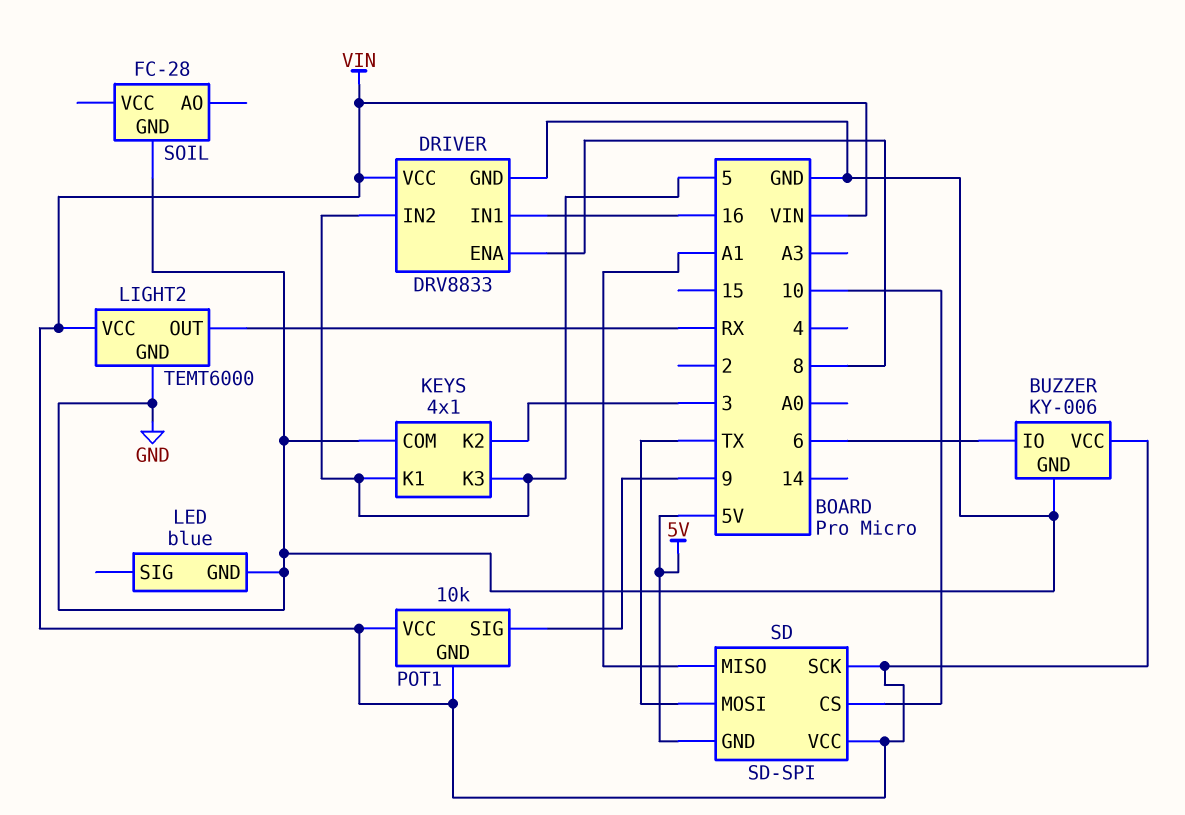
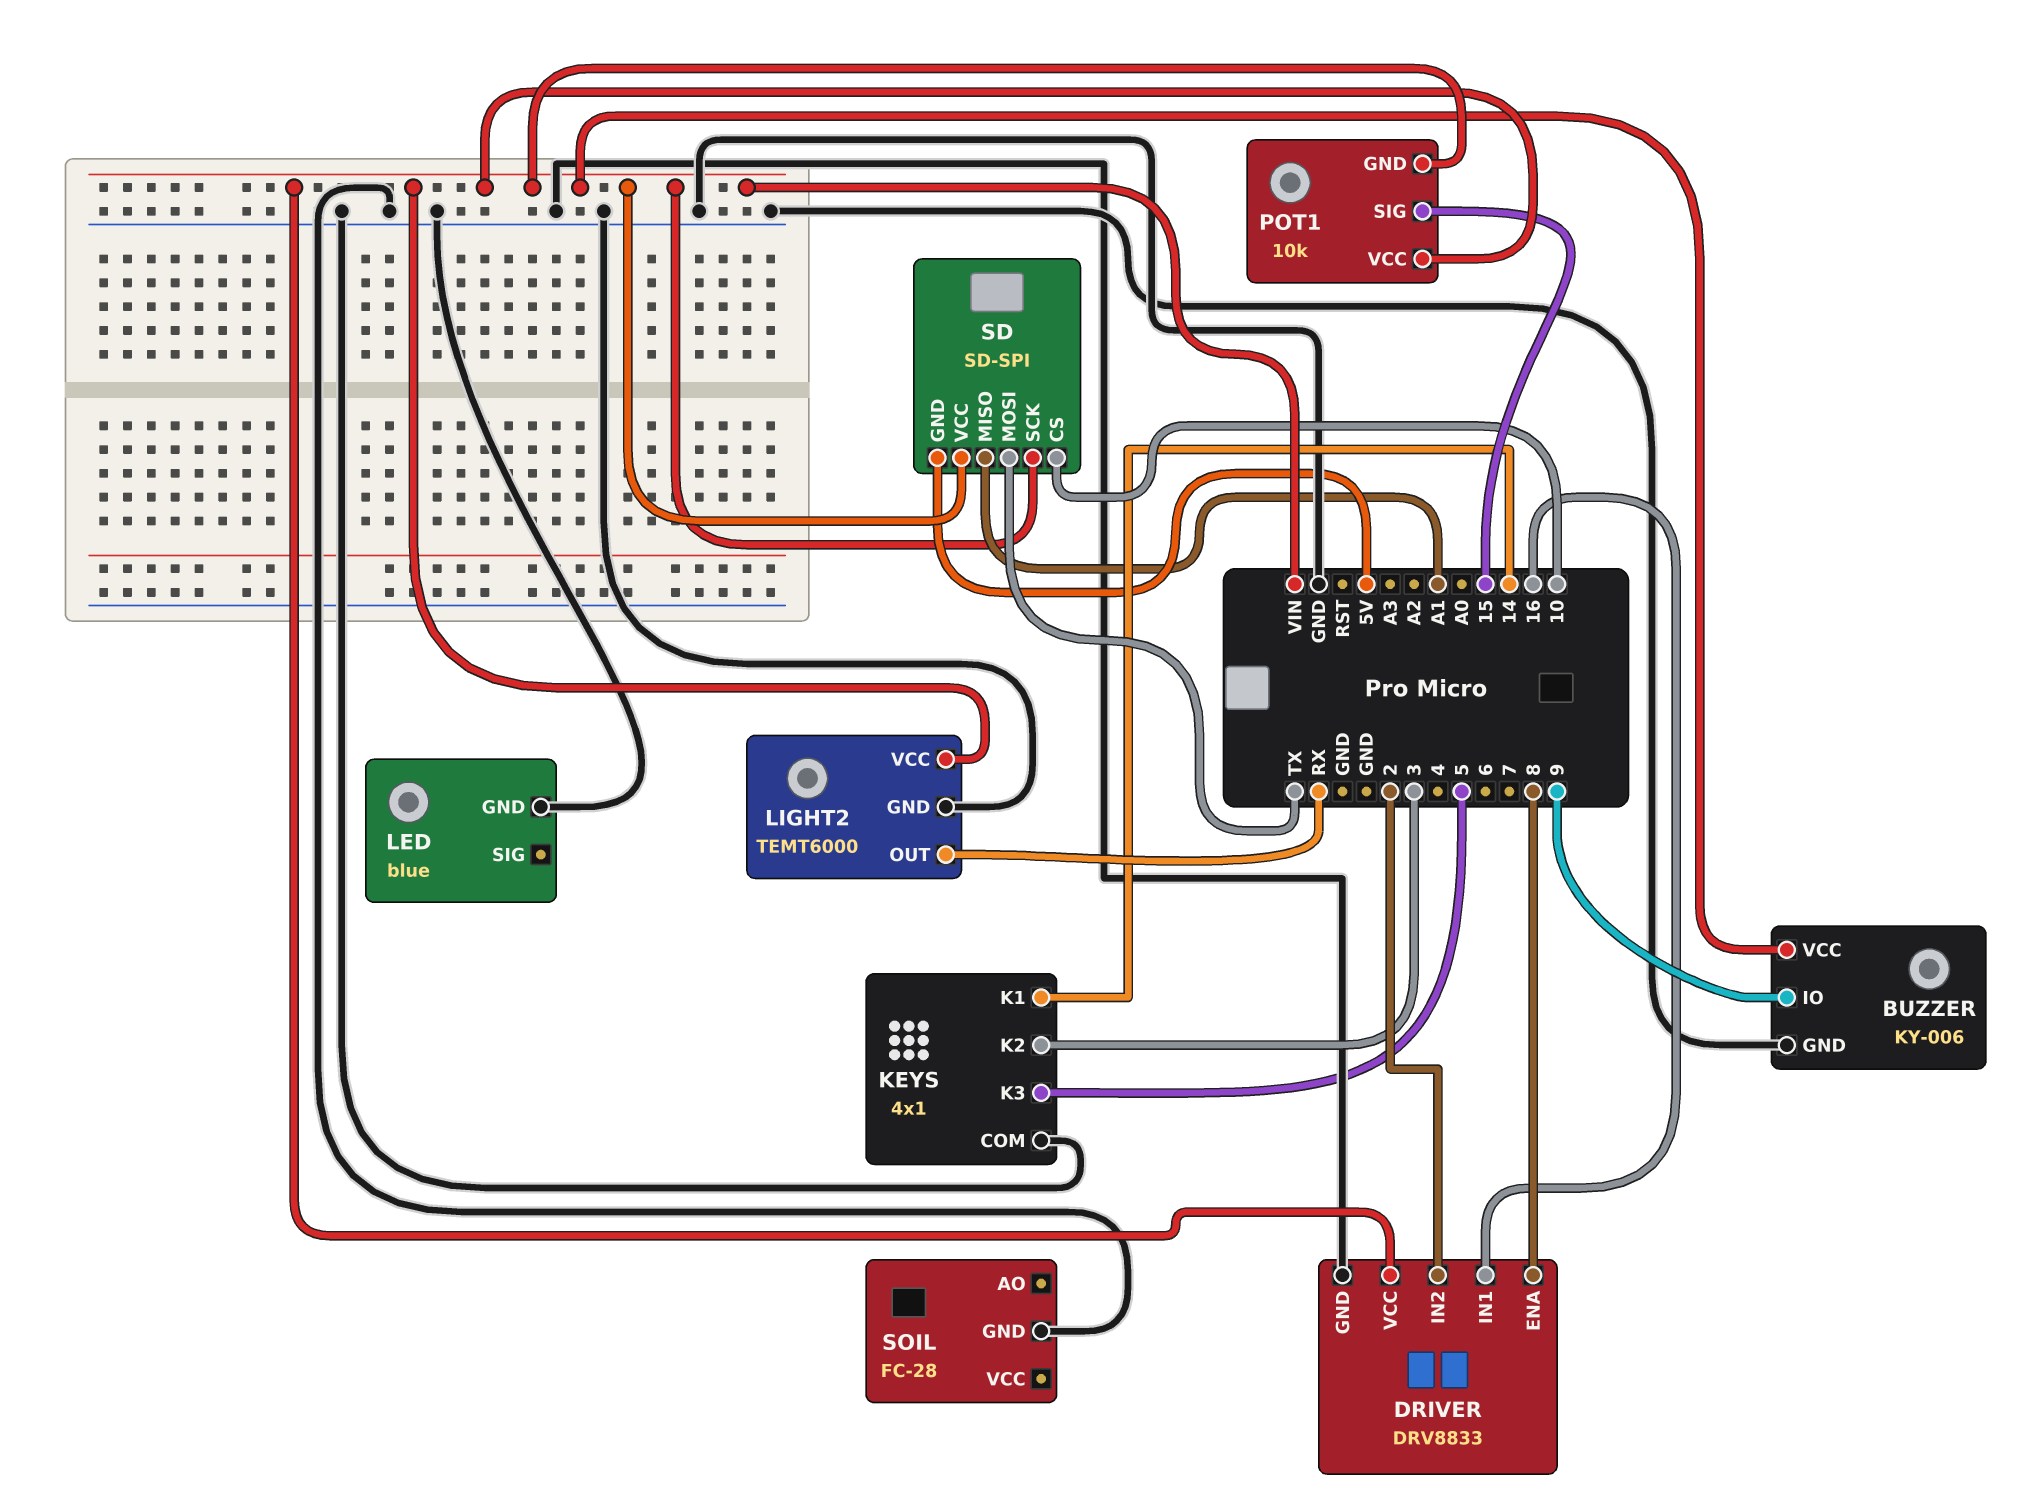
BUZZER pin IO: 6 -> 9
DRIVER pin IN2: 5 -> 2
KEYS pin K1: 5 -> 14
POT1 pin SIG: 9 -> 15

